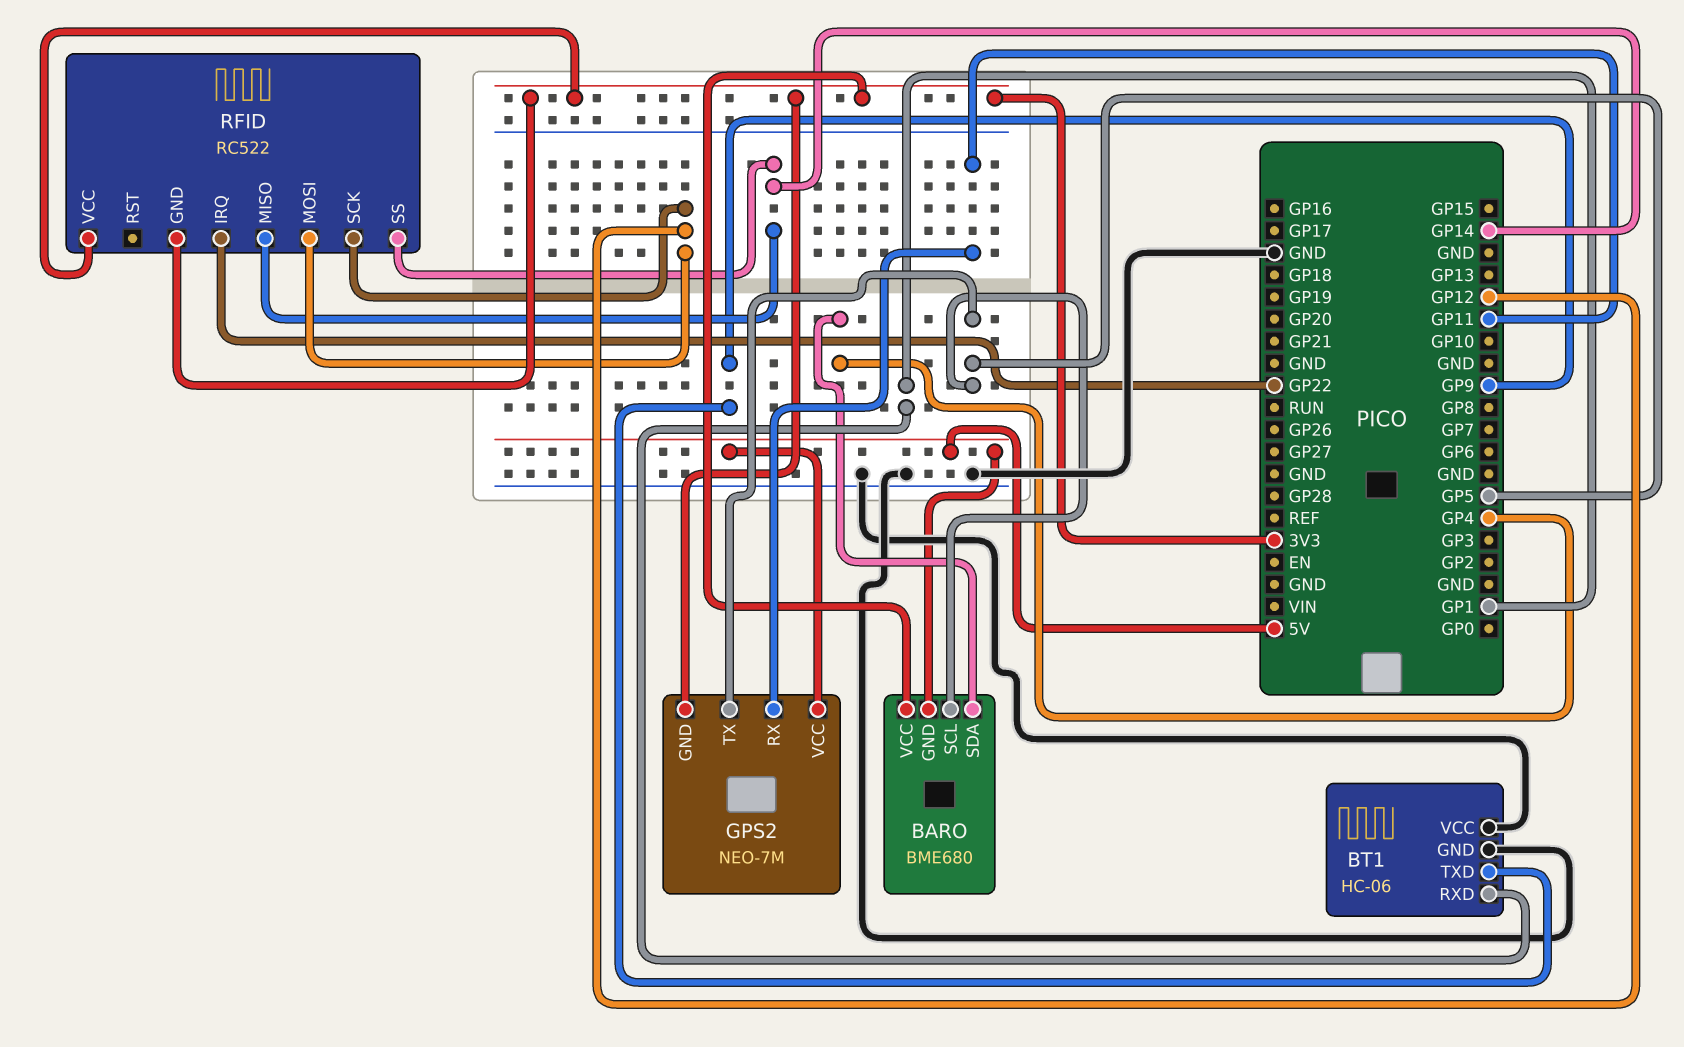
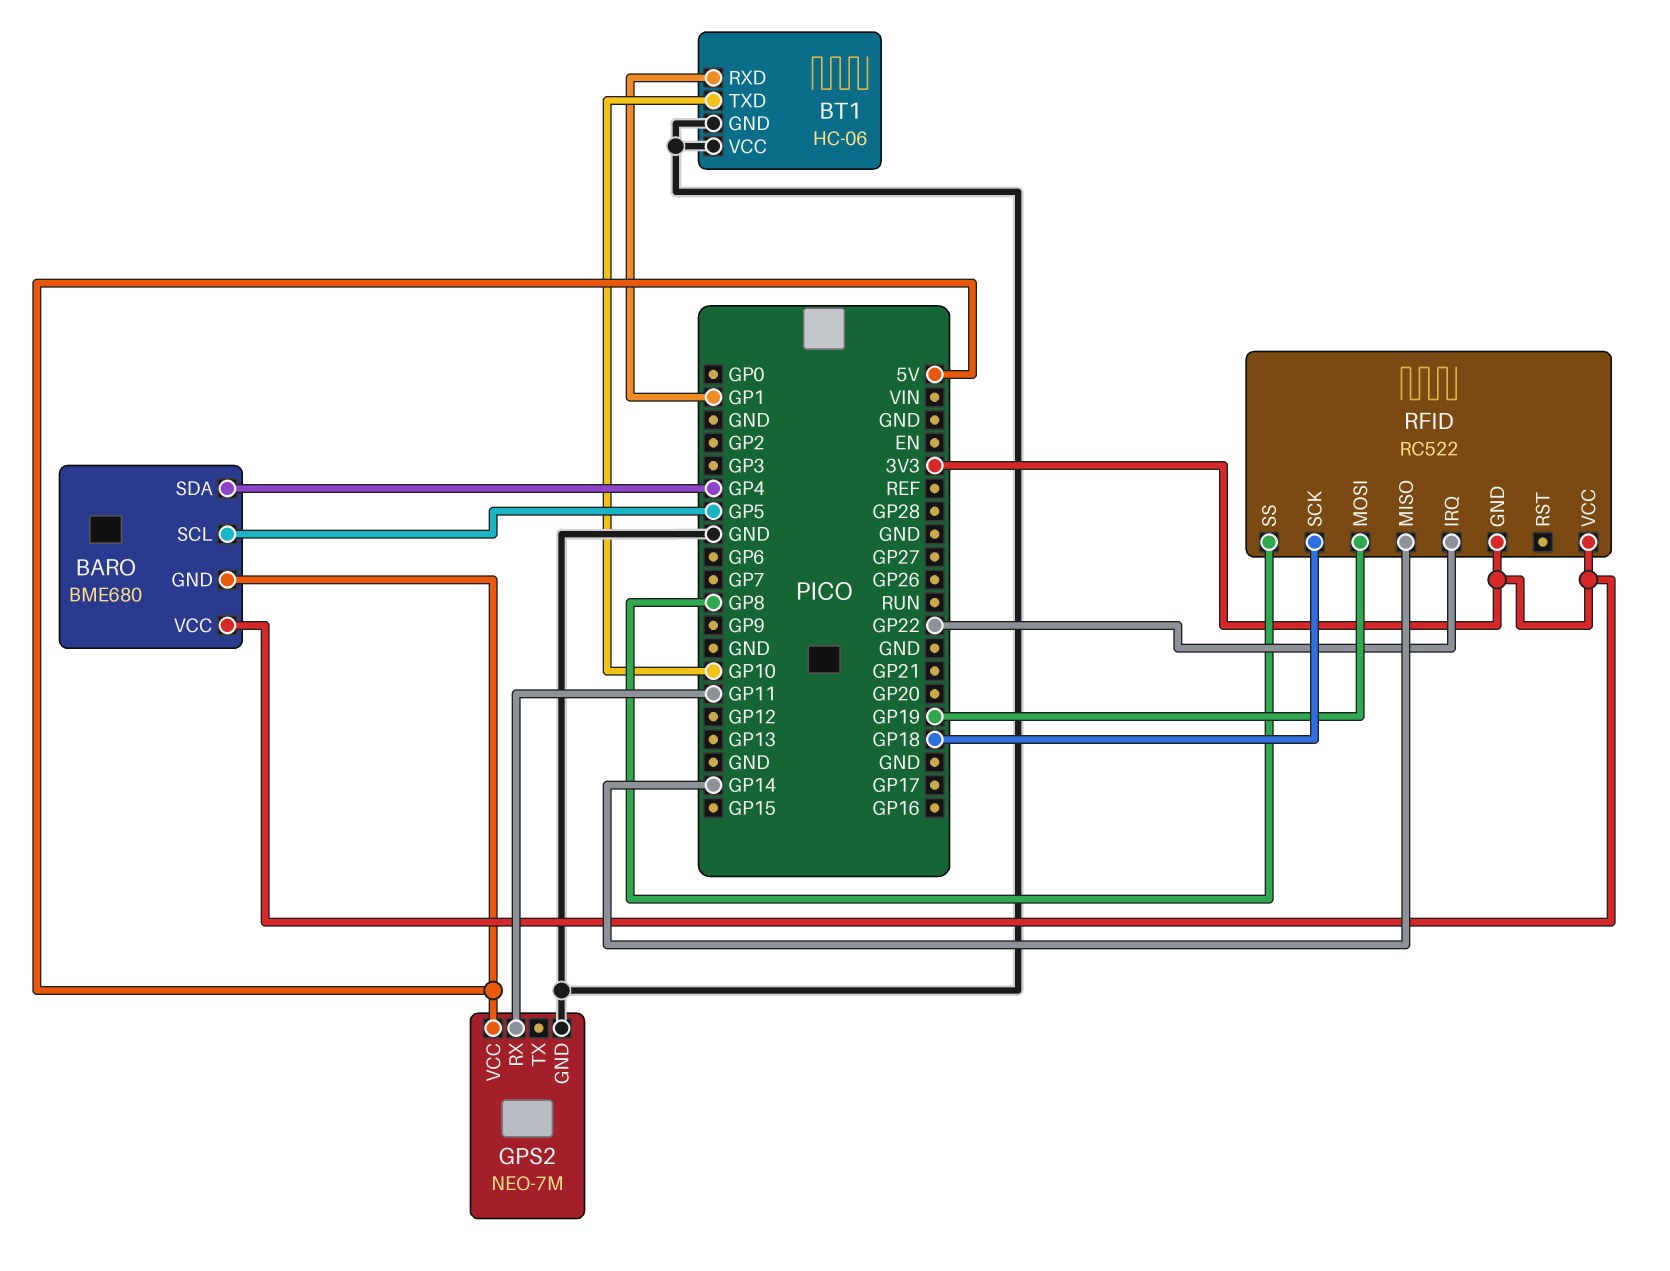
BT1 pin TXD: GP9 -> GP10
GPS2 pin GND: 3V3 -> GND
GPS2 pin TX: GP5 -> none
RFID pin MOSI: GP12 -> GP19
RFID pin SCK: GP12 -> GP18
RFID pin SS: GP14 -> GP8

